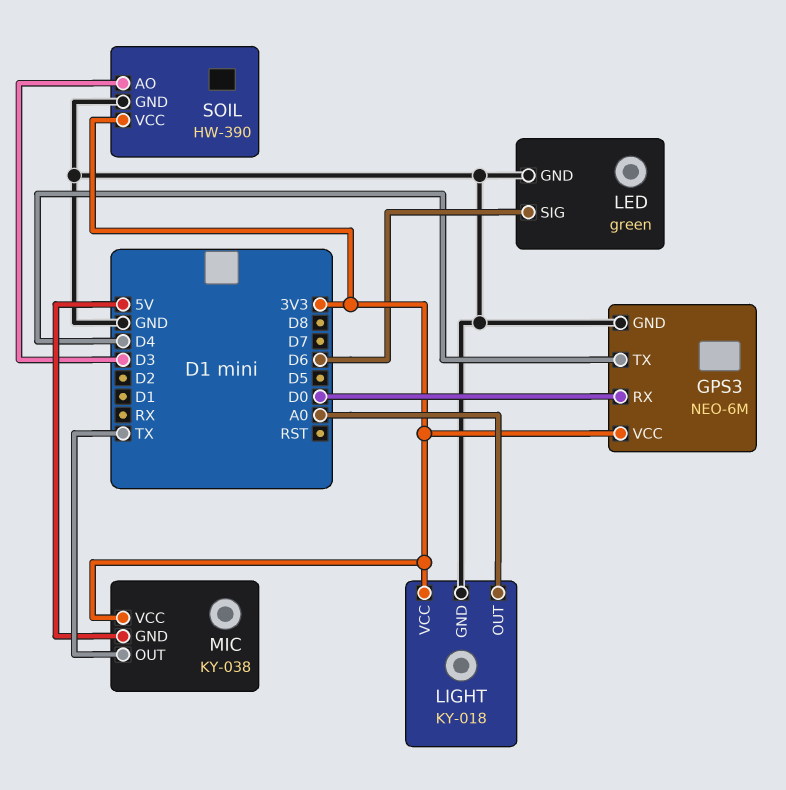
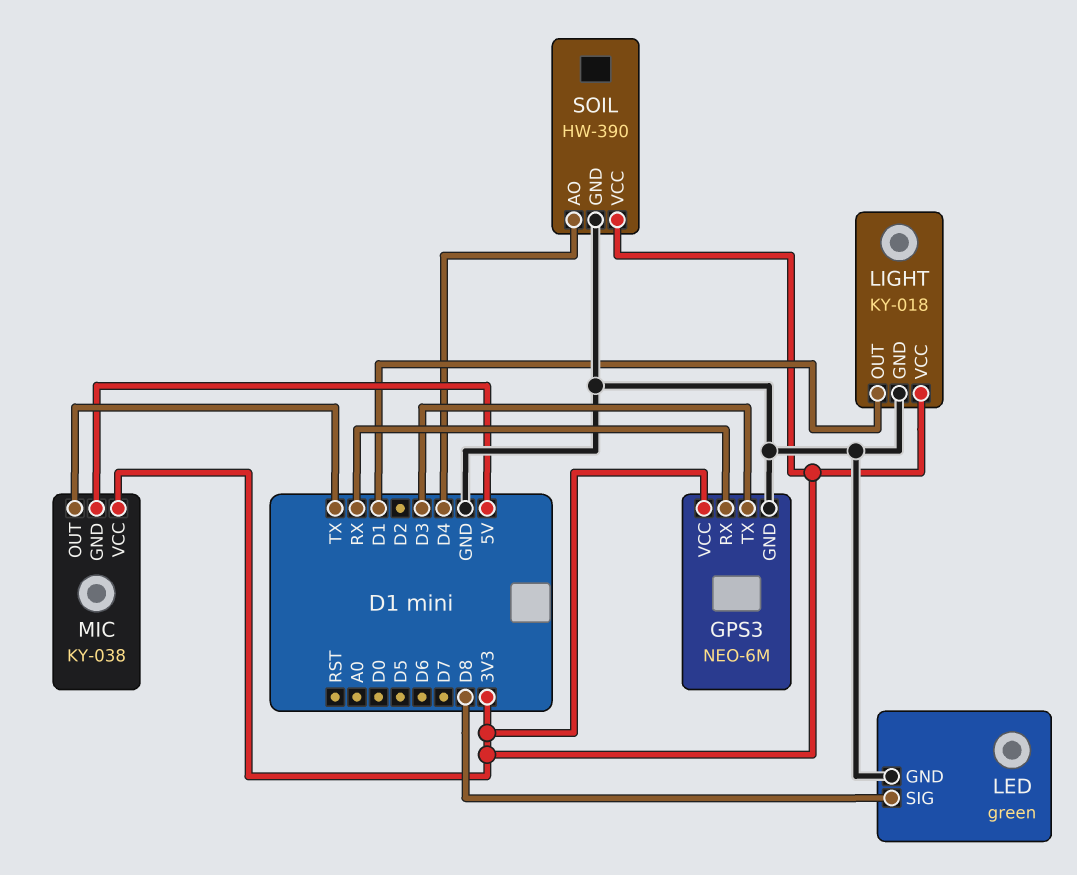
GPS3 pin RX: D0 -> RX
GPS3 pin TX: D4 -> D3
LED pin SIG: D6 -> D8
LIGHT pin OUT: A0 -> D1
SOIL pin AO: D3 -> D4

